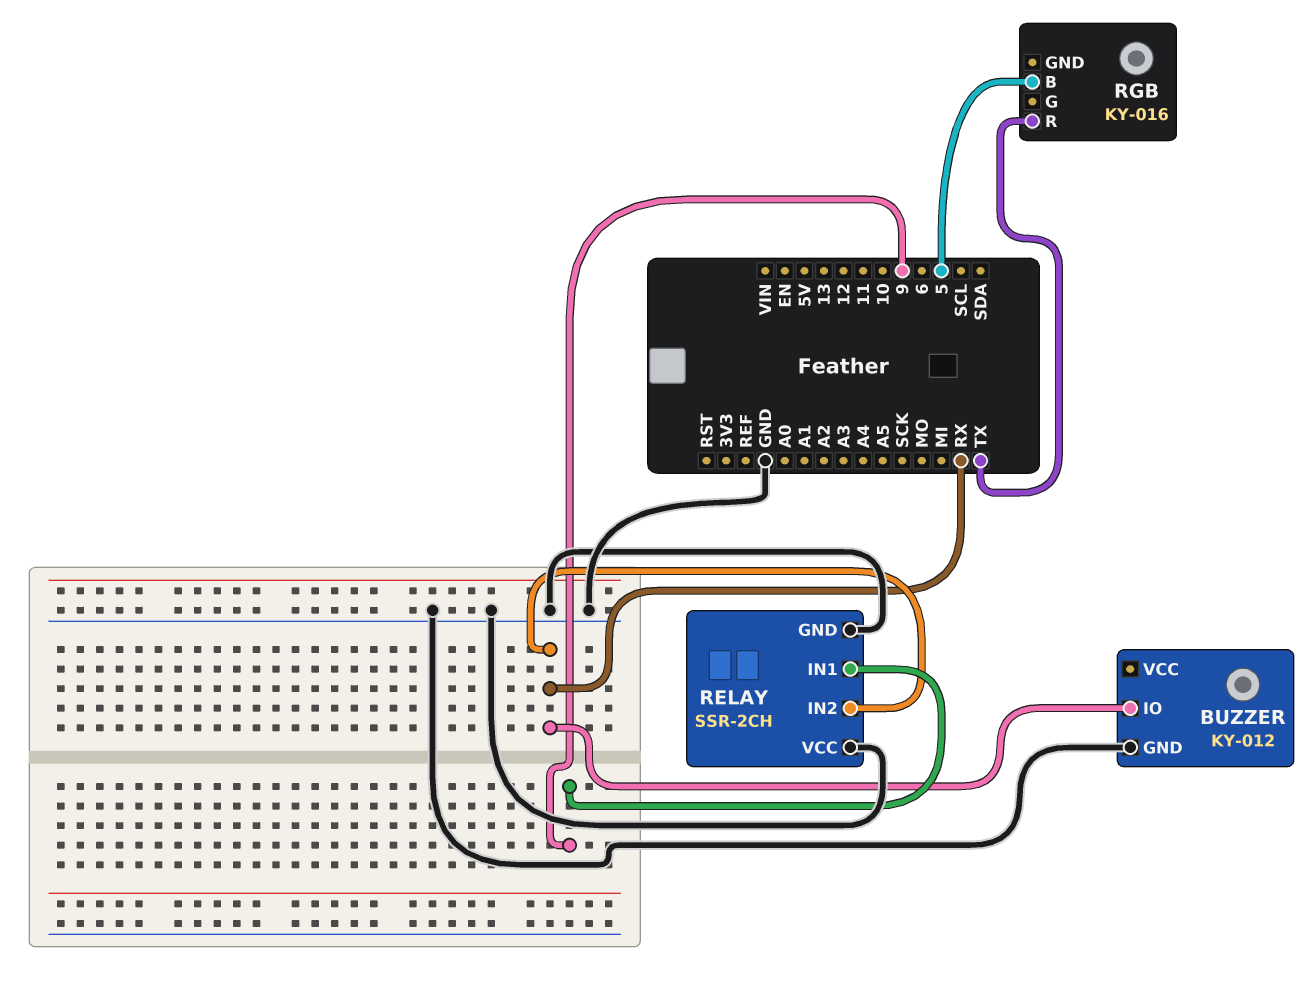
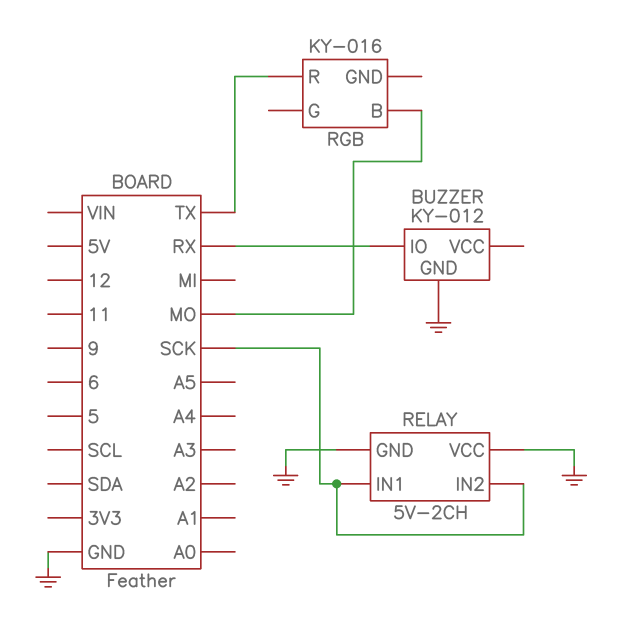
RELAY: SSR-2CH -> 5V-2CH
RELAY pin IN1: 9 -> SCK
RELAY pin IN2: RX -> SCK
RGB pin B: 5 -> MO

